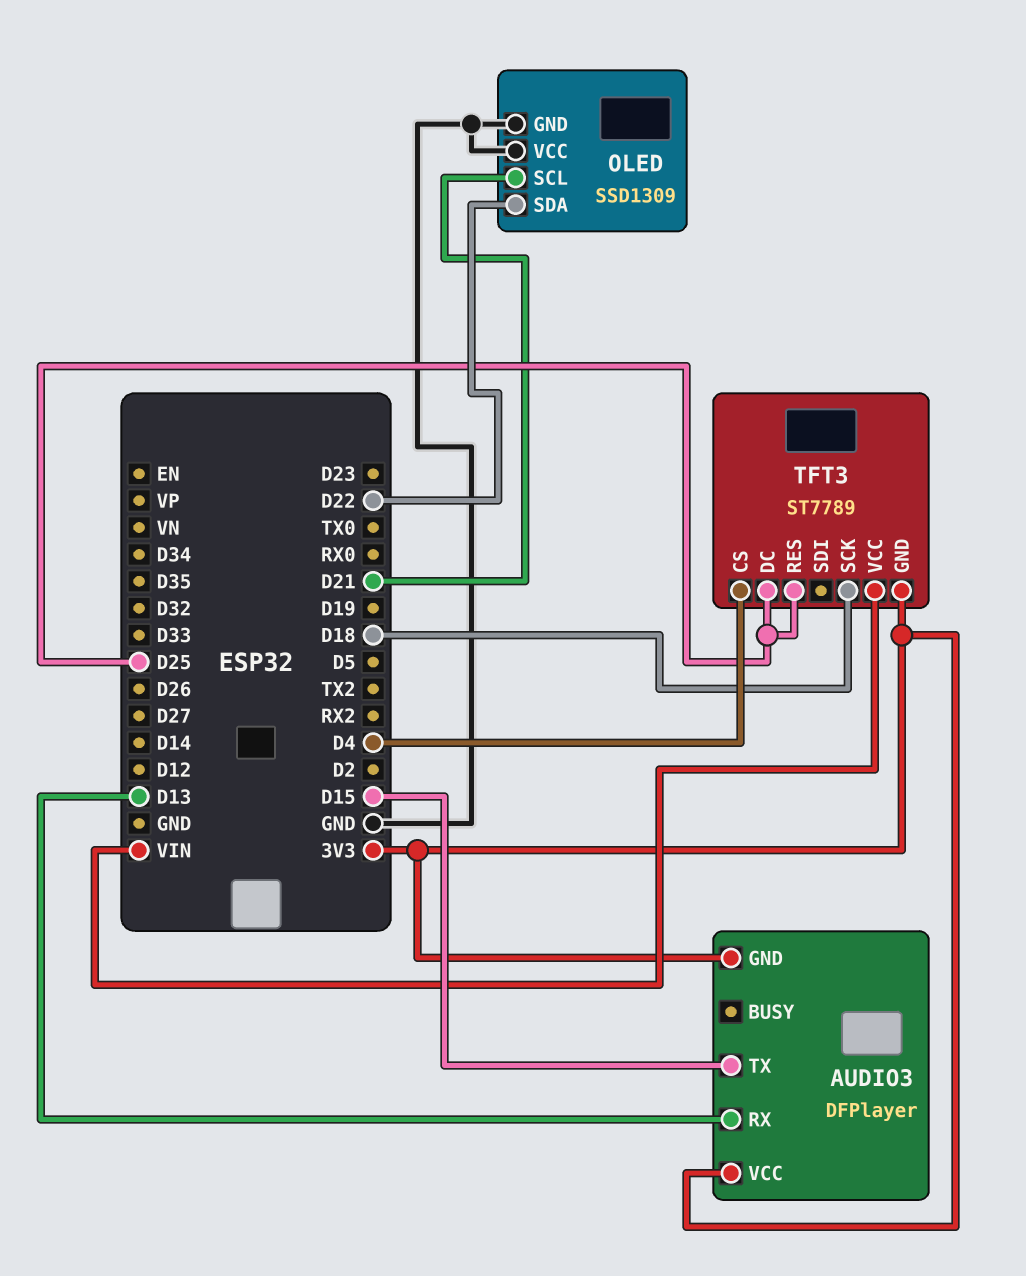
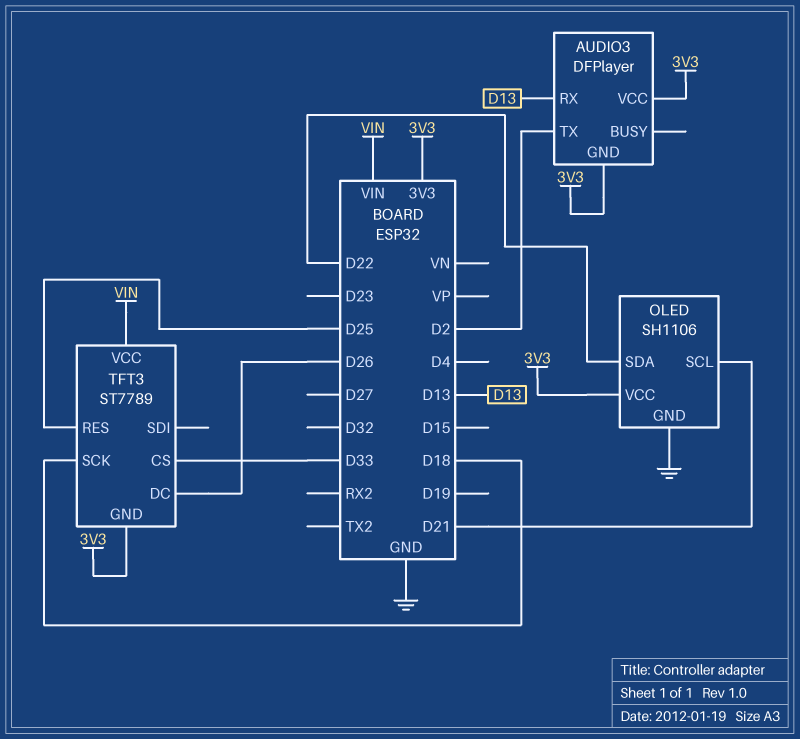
AUDIO3 pin TX: D15 -> D2
OLED: SSD1309 -> SH1106
OLED pin VCC: GND -> 3V3
TFT3 pin CS: D4 -> D33
TFT3 pin DC: D25 -> D26

